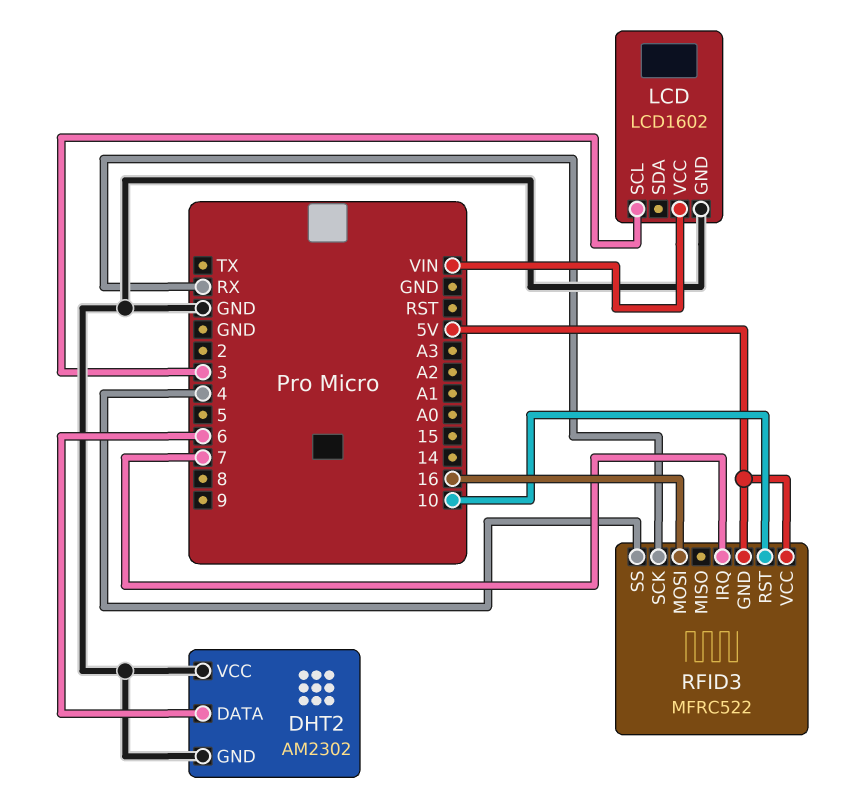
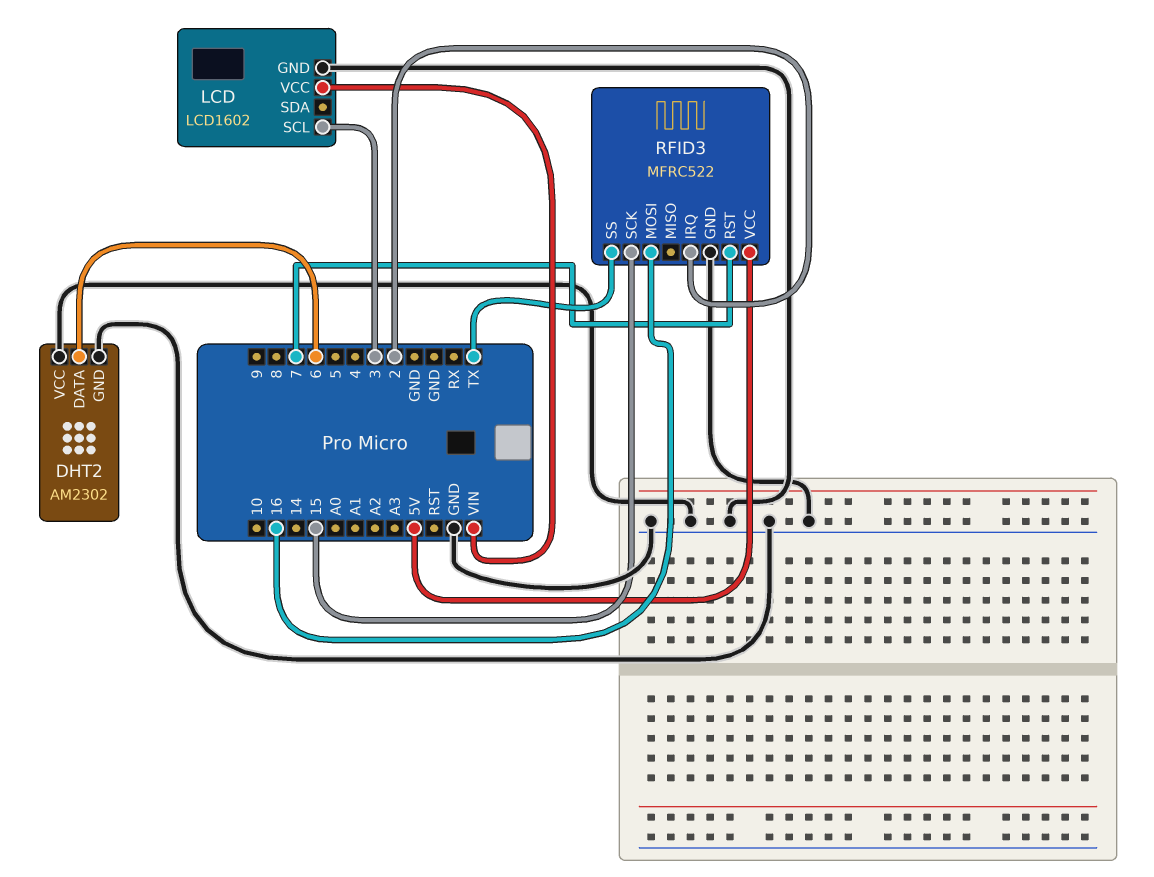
RFID3 pin GND: 5V -> GND
RFID3 pin IRQ: 7 -> 2
RFID3 pin RST: 10 -> 7
RFID3 pin SCK: RX -> 15
RFID3 pin SS: 4 -> TX

